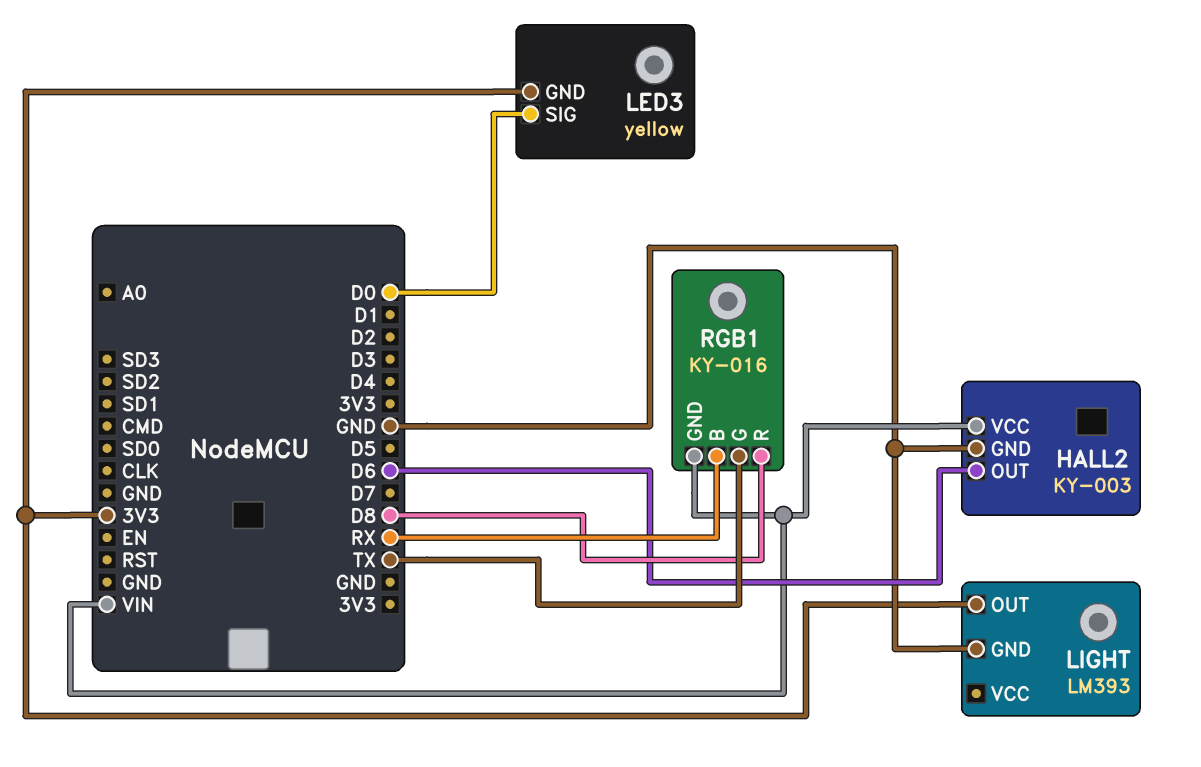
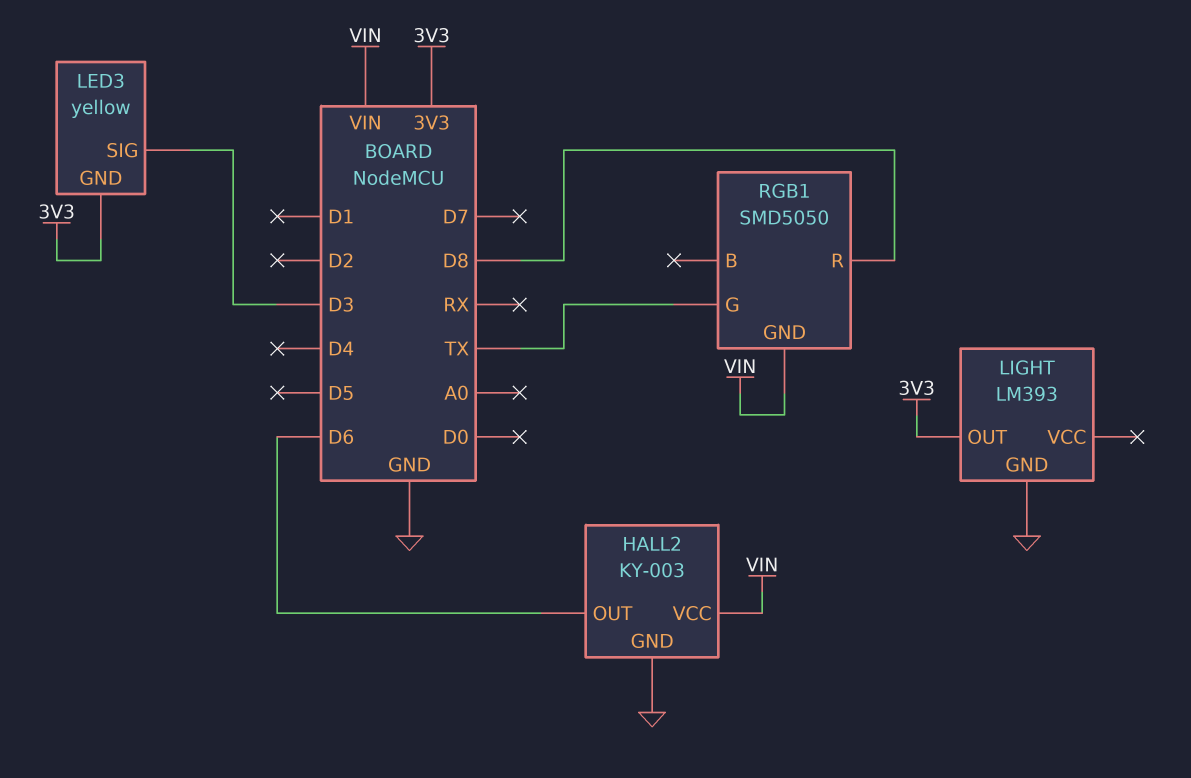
LED3 pin SIG: D0 -> D3
RGB1: KY-016 -> SMD5050
RGB1 pin B: RX -> none

